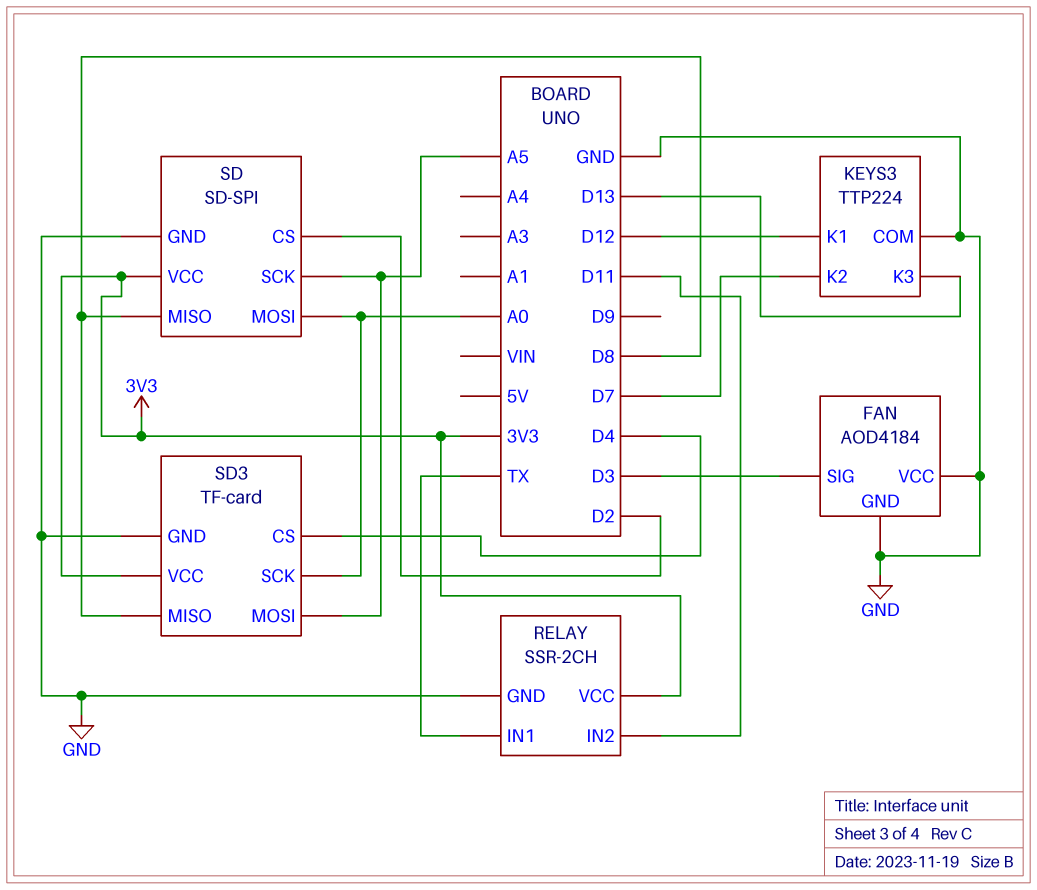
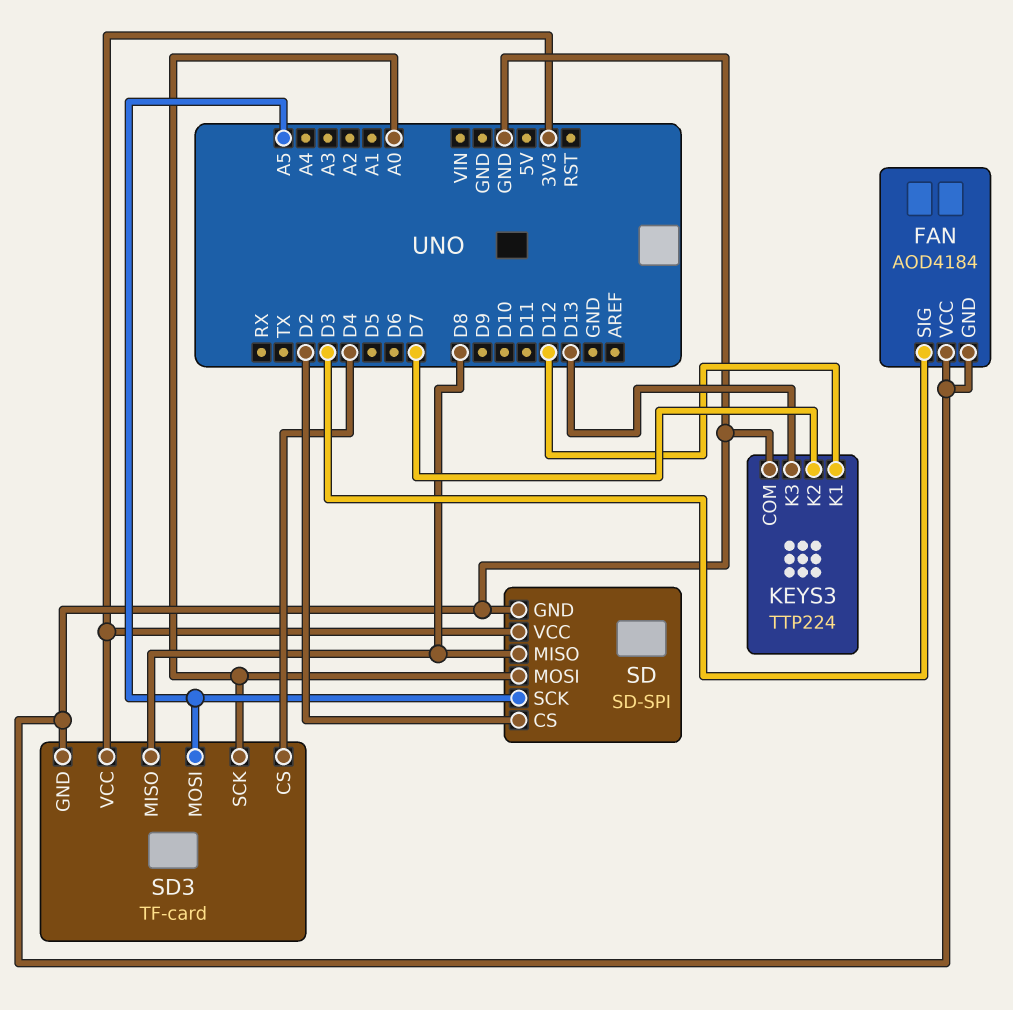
RELAY: SSR-2CH -> none
RELAY pin GND: GND -> none
RELAY pin IN1: TX -> none
RELAY pin IN2: D11 -> none
RELAY pin VCC: 3V3 -> none

